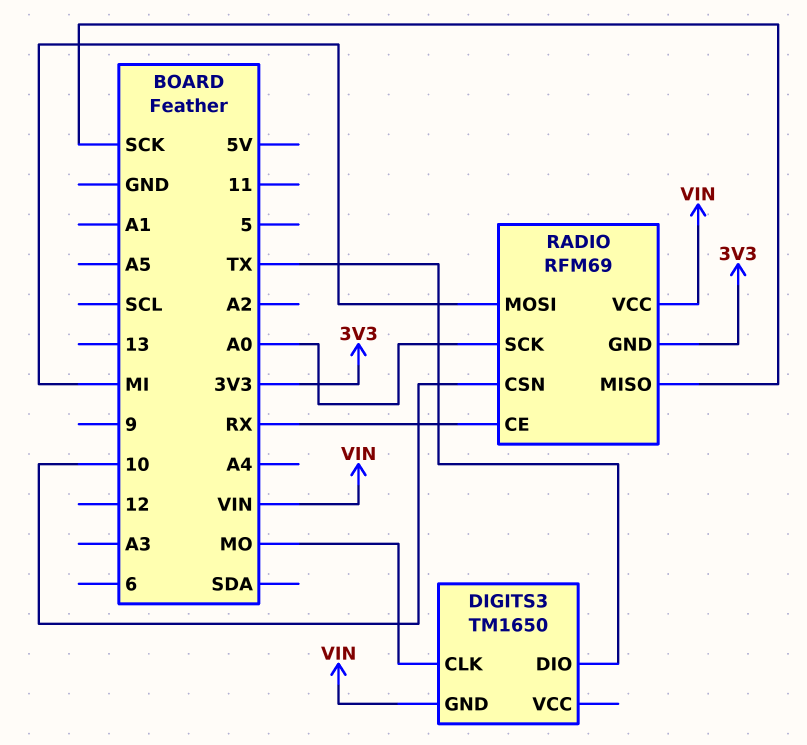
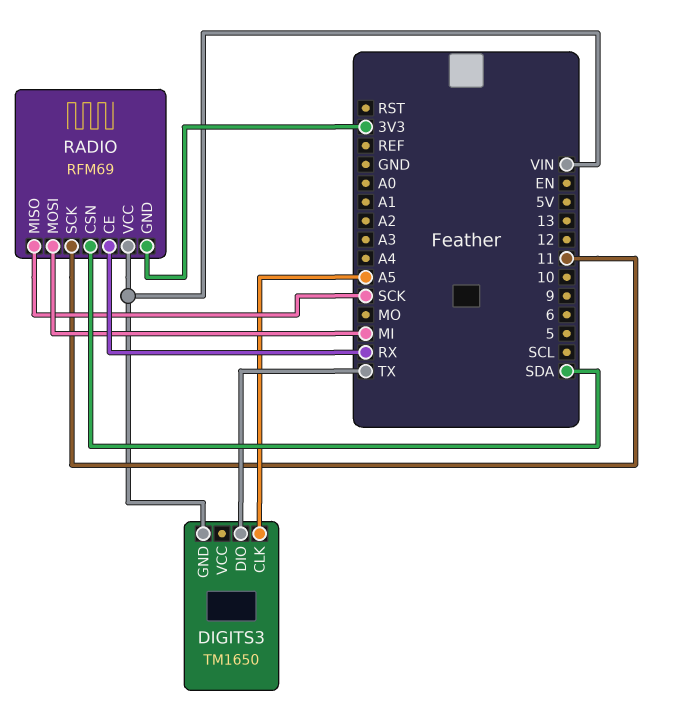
DIGITS3 pin CLK: MO -> A5
RADIO pin CSN: 10 -> SDA
RADIO pin SCK: A0 -> 11

